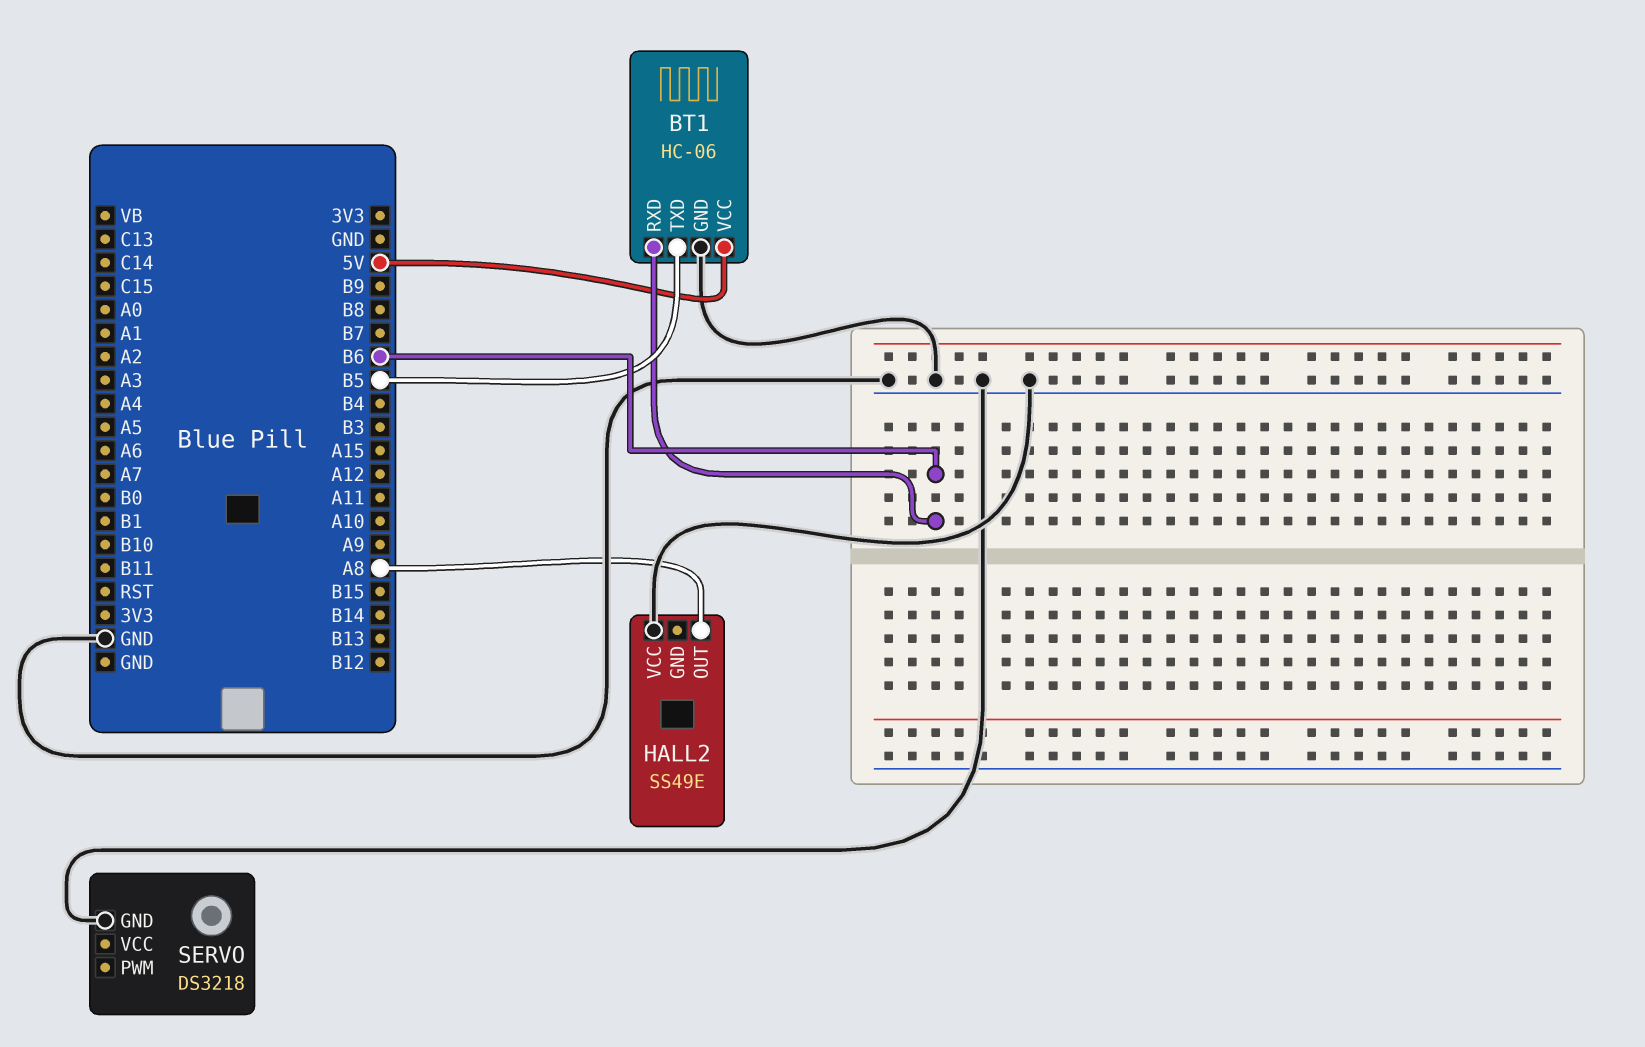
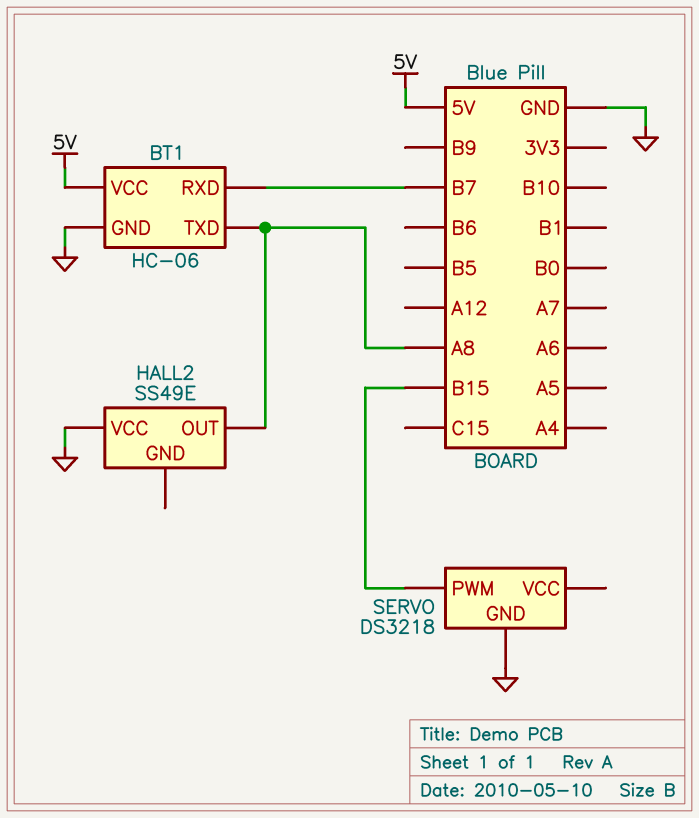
BT1 pin RXD: B6 -> B7
BT1 pin TXD: B5 -> A8
SERVO pin PWM: none -> B15

